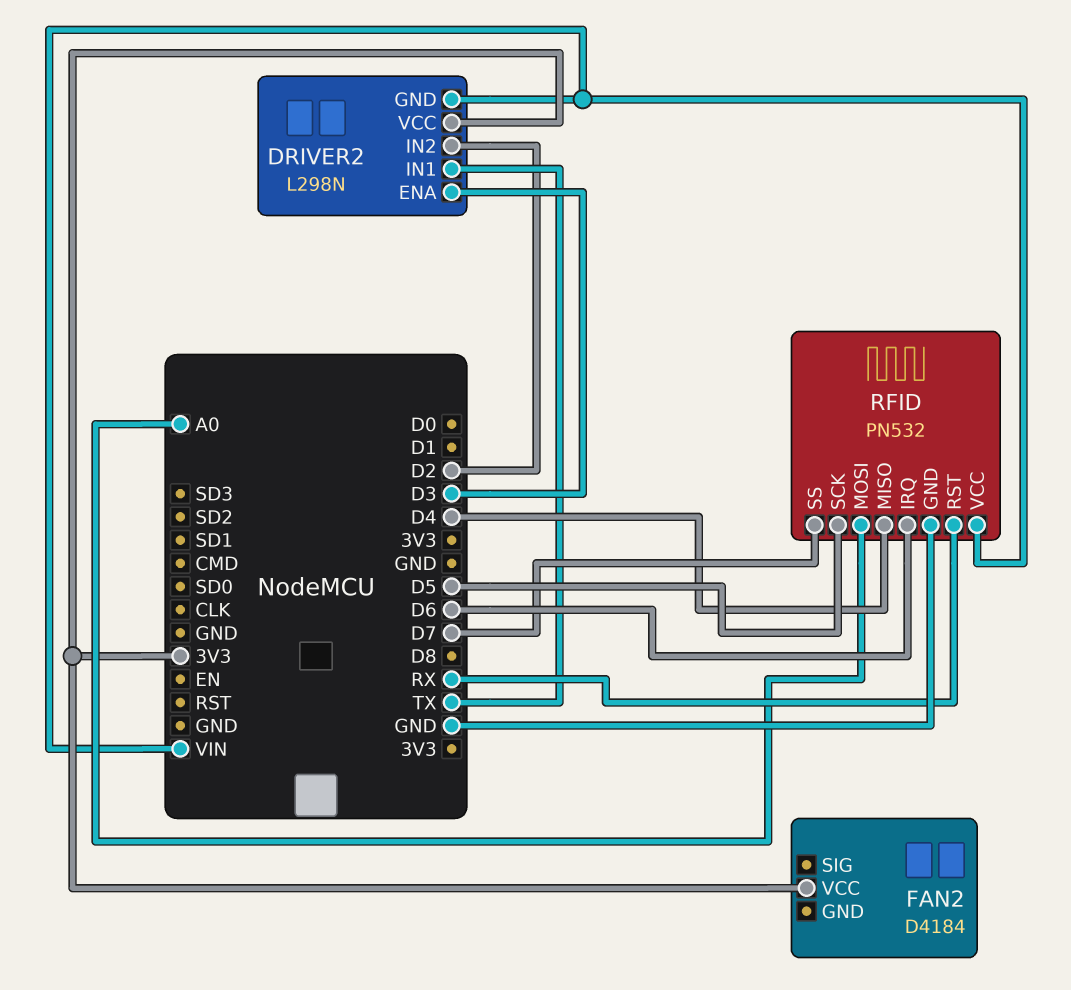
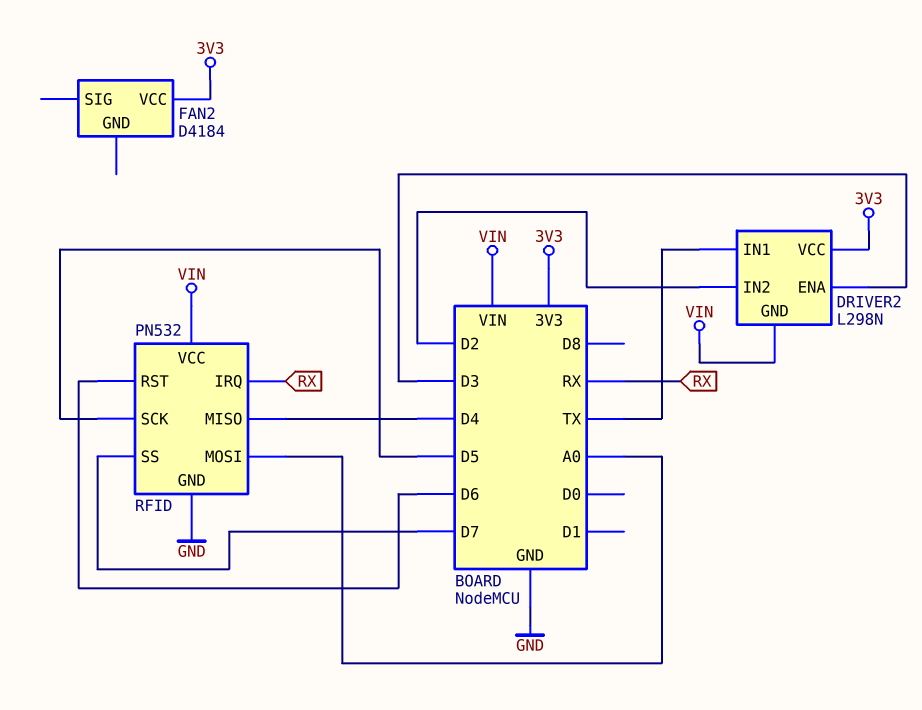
RFID pin IRQ: D6 -> RX
RFID pin RST: RX -> D6

